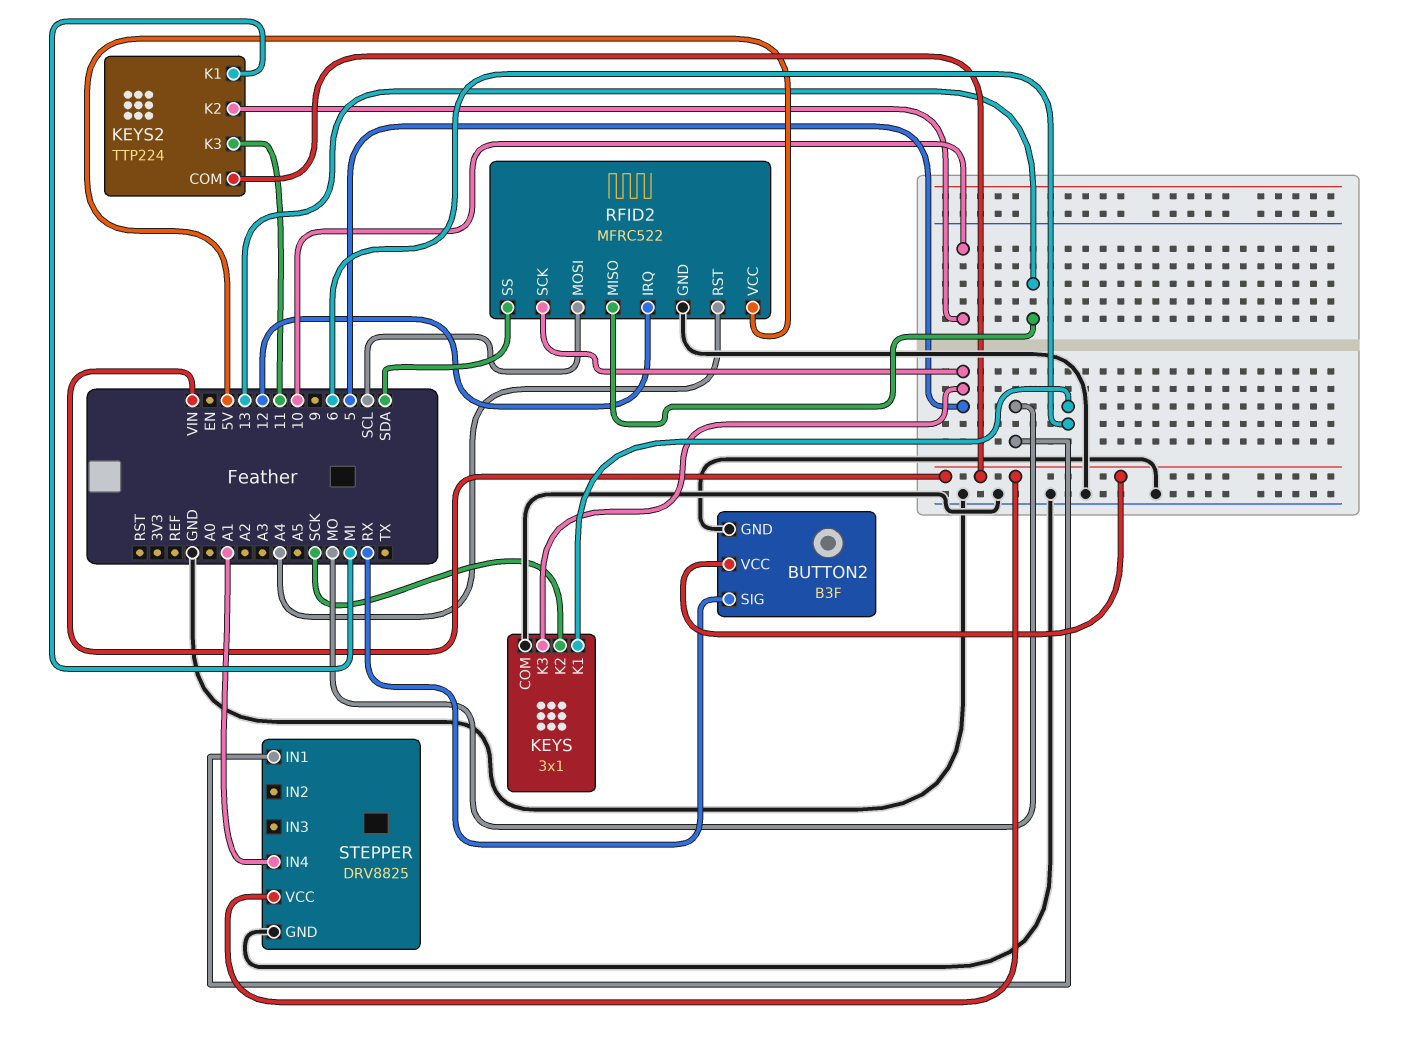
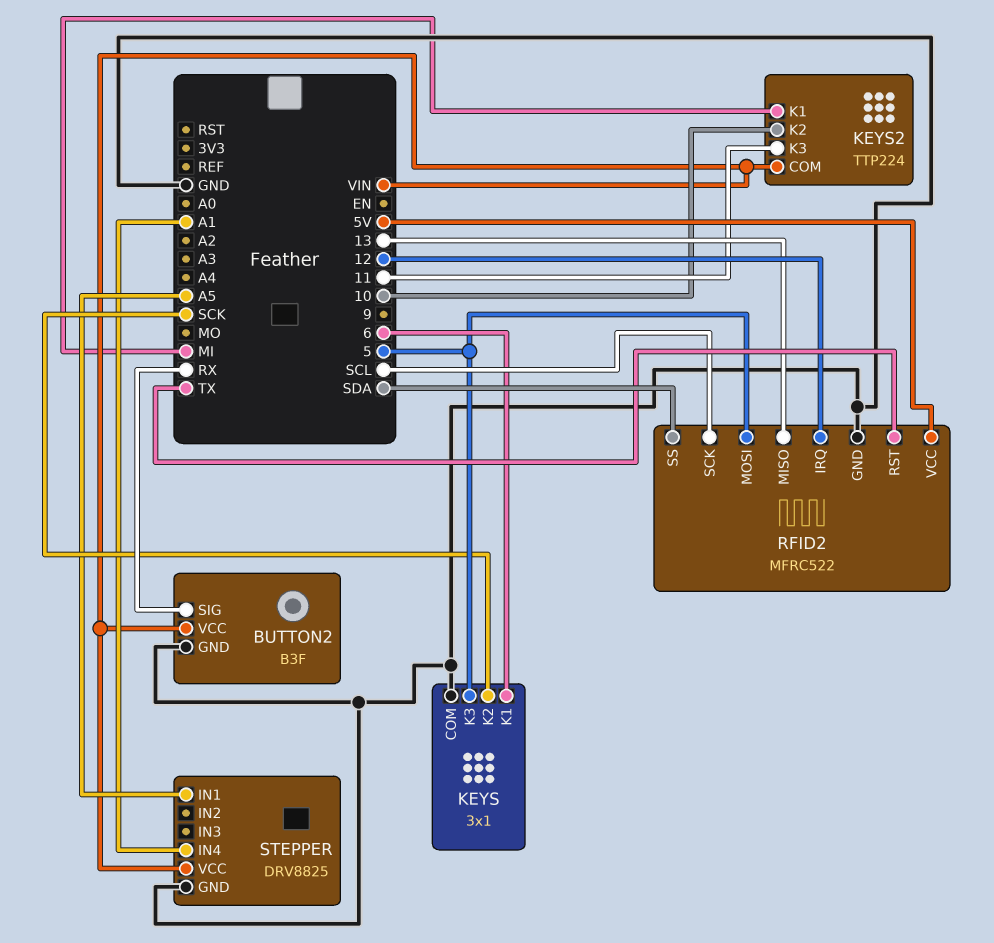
RFID2 pin MOSI: SCL -> 5
RFID2 pin RST: A4 -> TX
RFID2 pin SCK: 5 -> SCL
STEPPER pin IN1: MO -> A5

